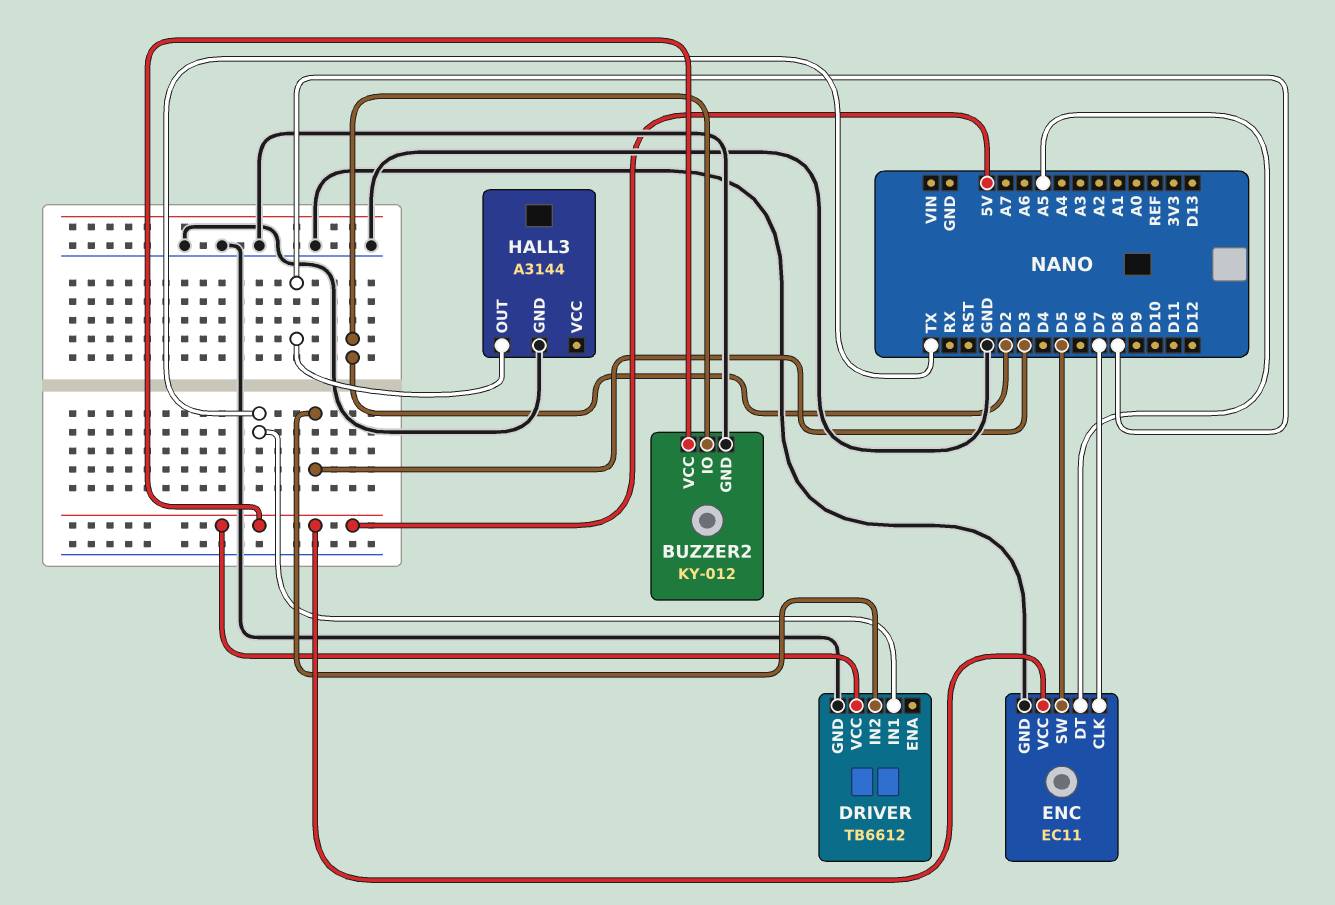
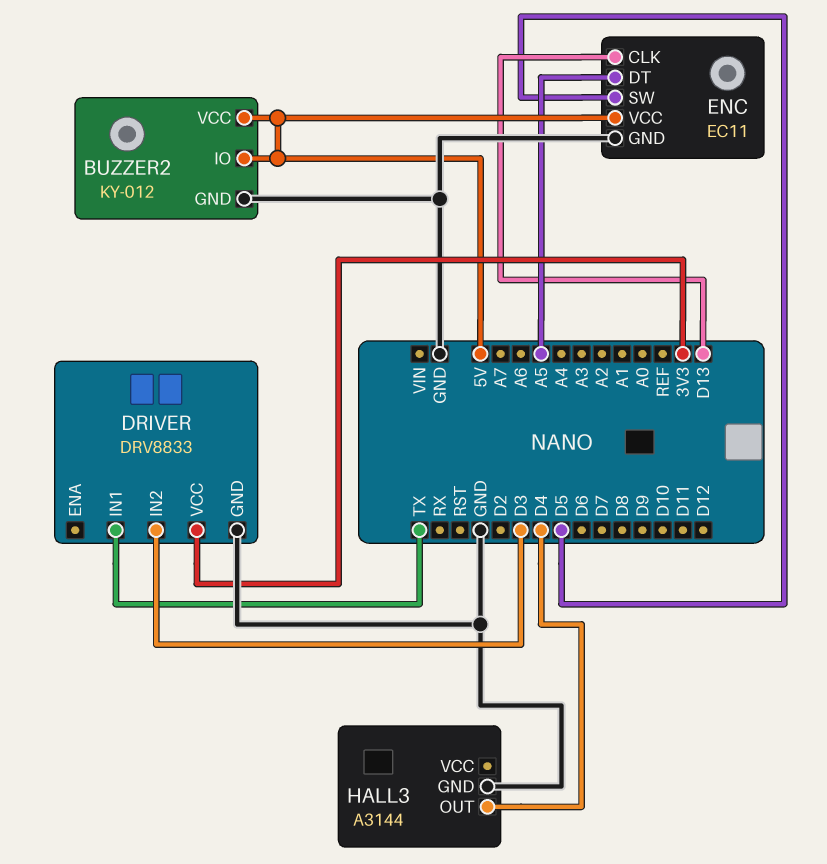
BUZZER2 pin IO: D2 -> 5V
DRIVER: TB6612 -> DRV8833
DRIVER pin VCC: 5V -> 3V3
ENC pin CLK: D7 -> D13
HALL3 pin OUT: D8 -> D4

